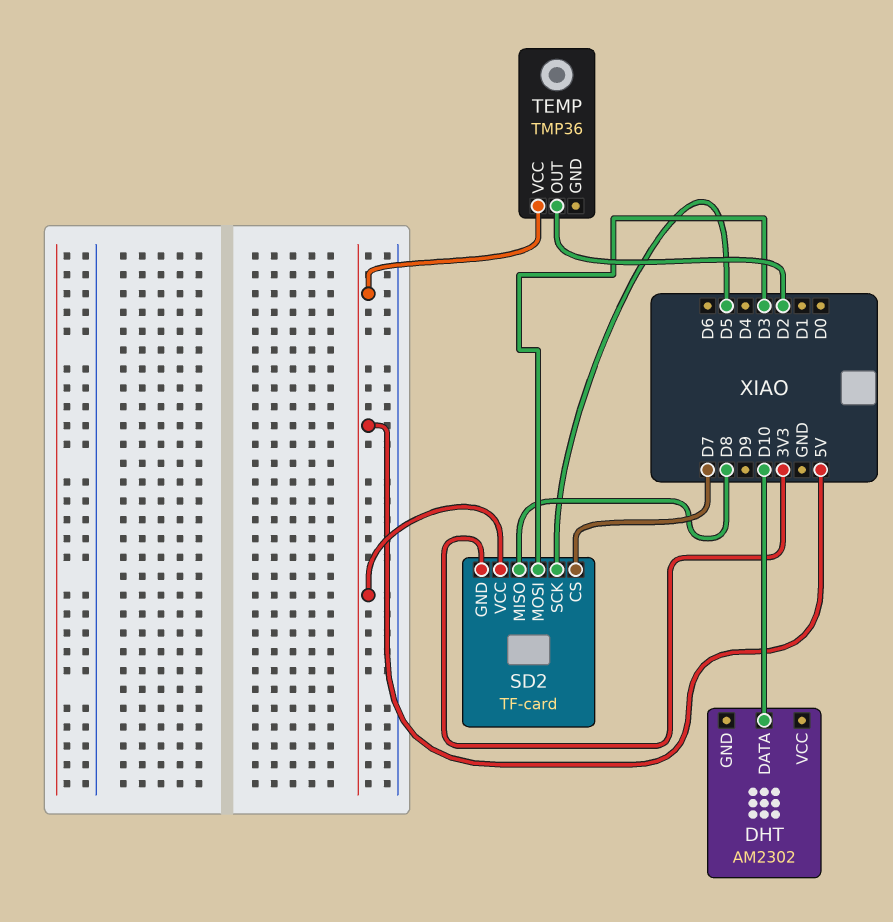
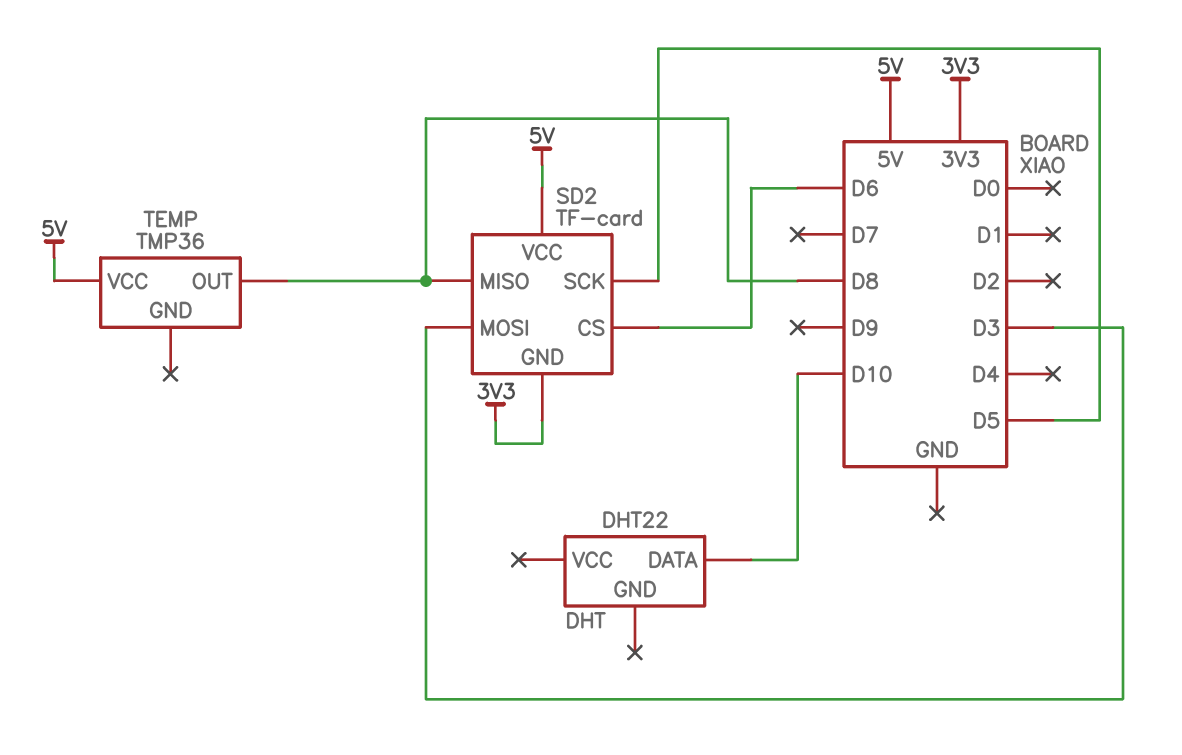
DHT: AM2302 -> DHT22
SD2 pin CS: D7 -> D6
TEMP pin OUT: D2 -> D8

